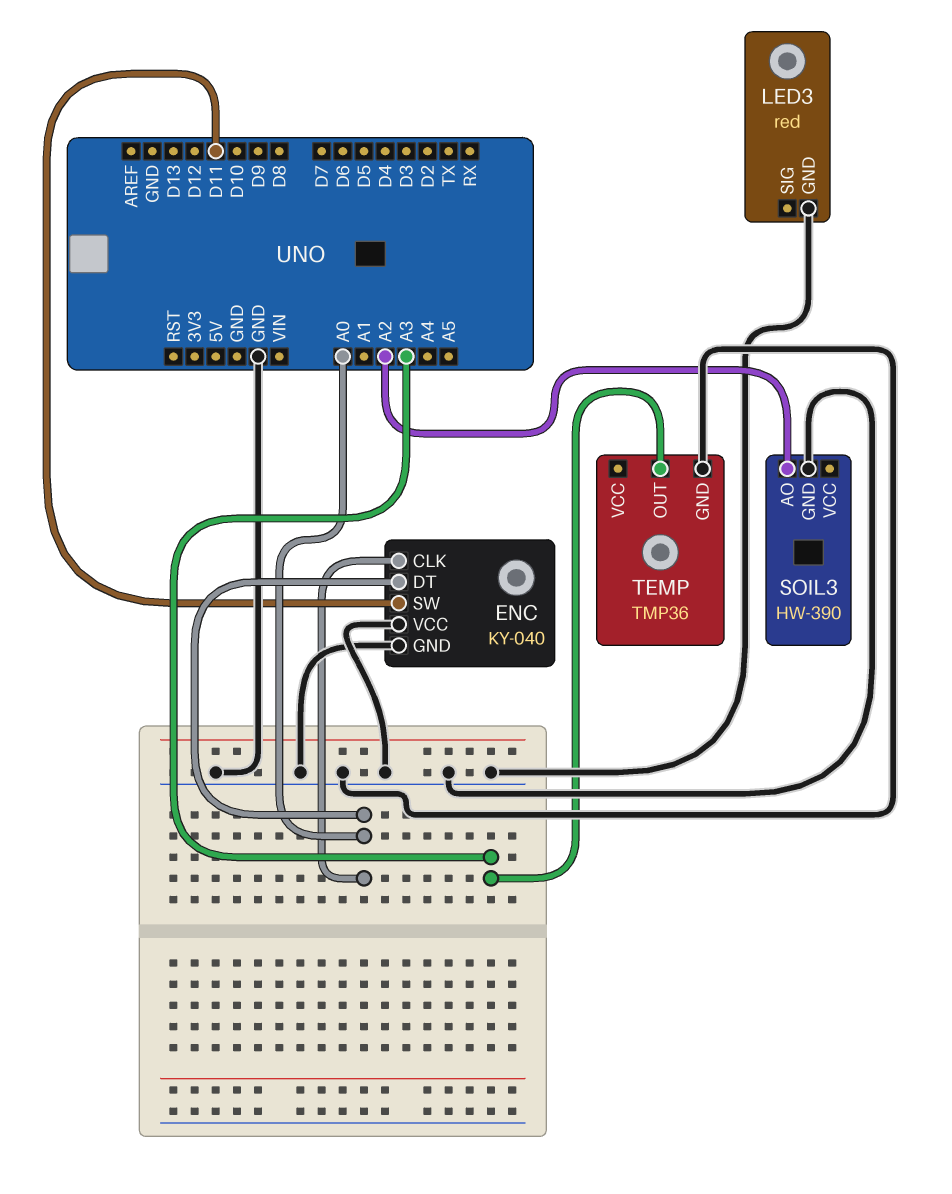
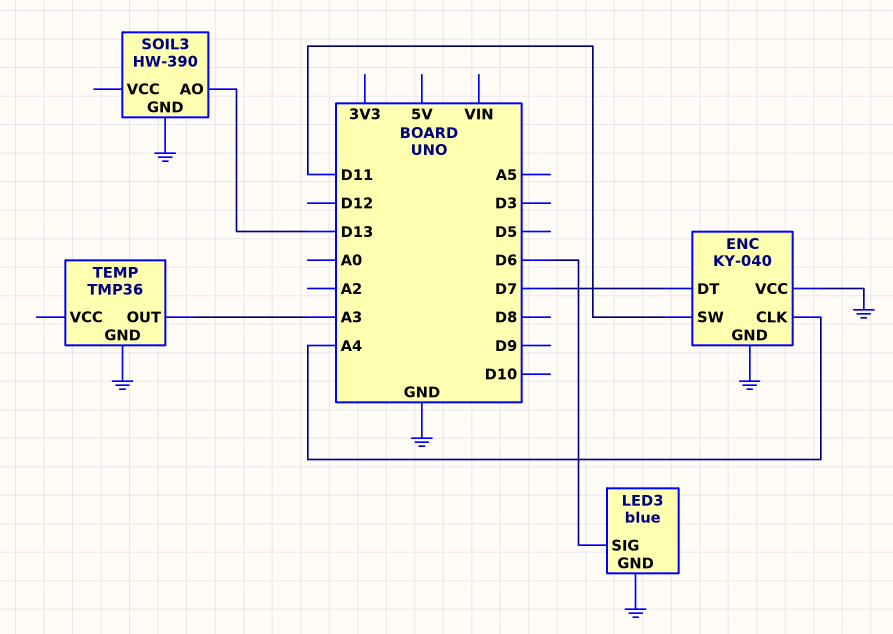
ENC pin CLK: A0 -> A4
ENC pin DT: A0 -> D7
LED3: red -> blue
LED3 pin SIG: none -> D6
SOIL3 pin AO: A2 -> D13

